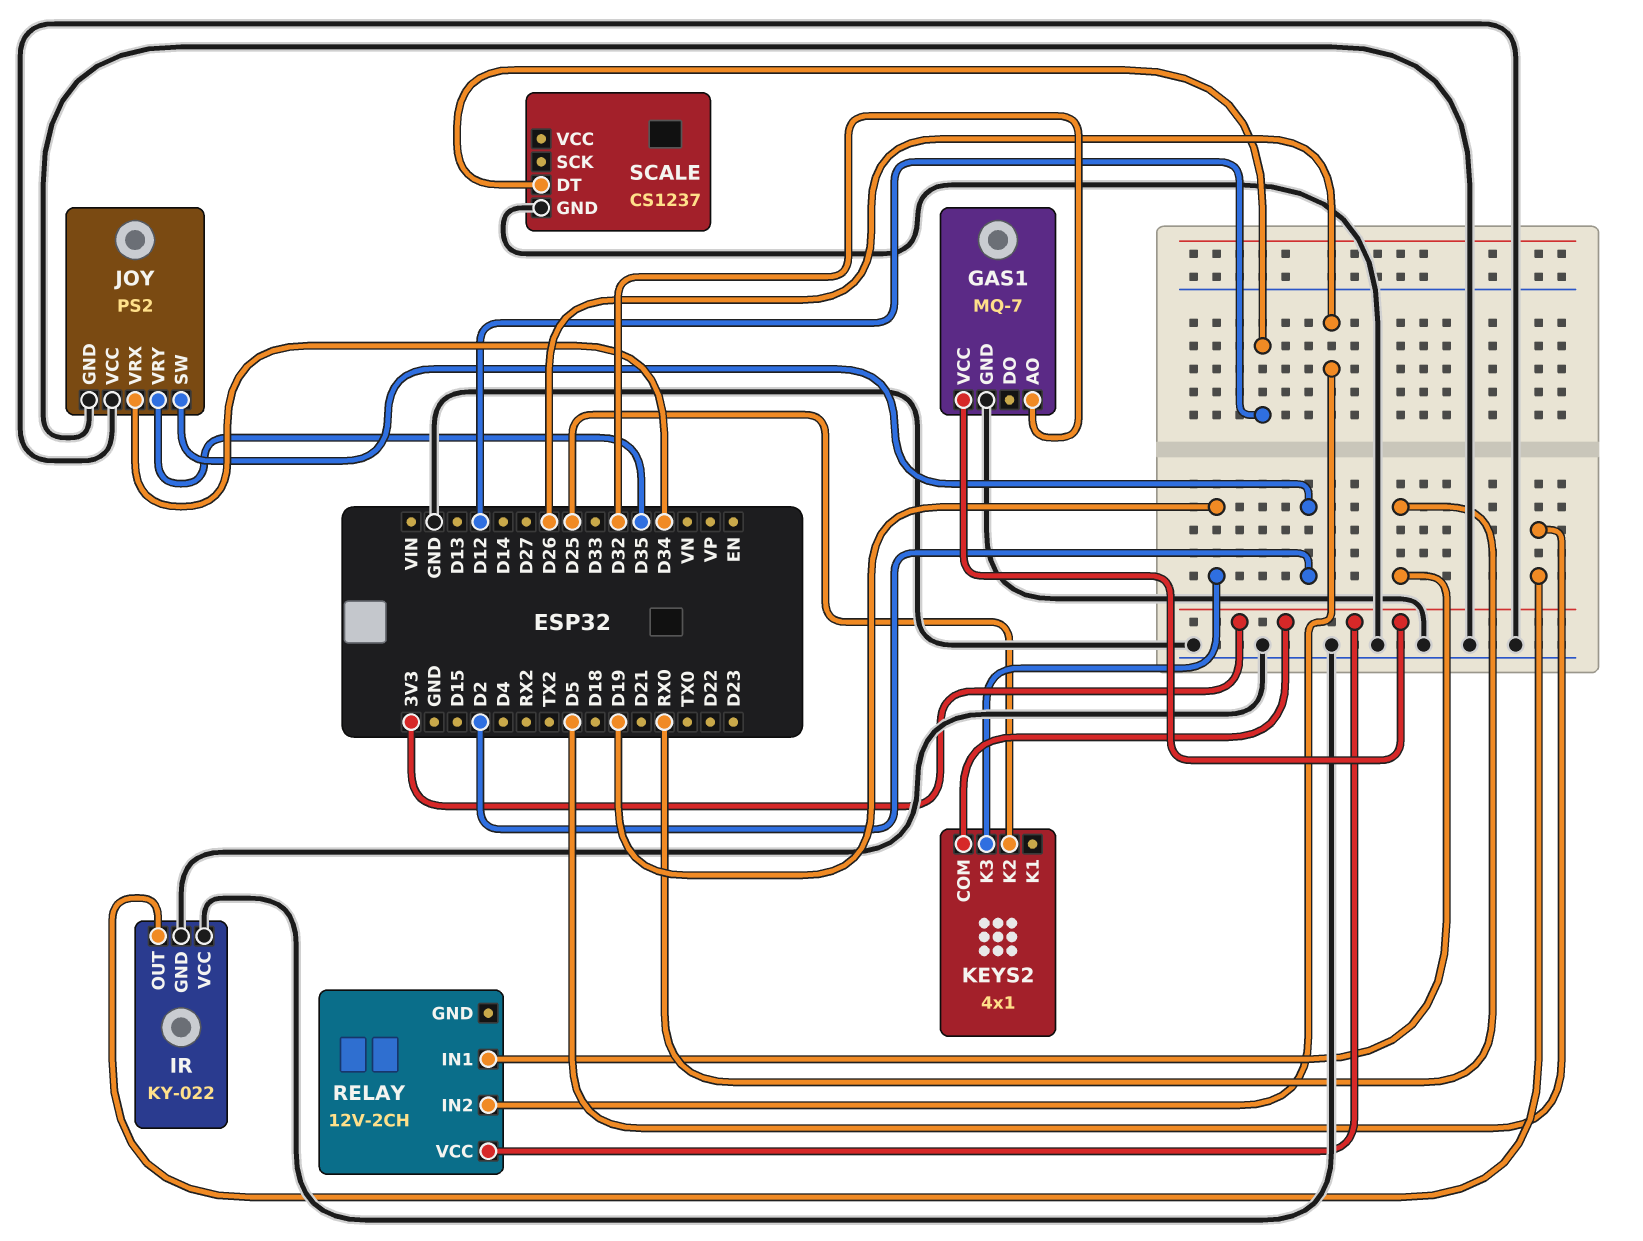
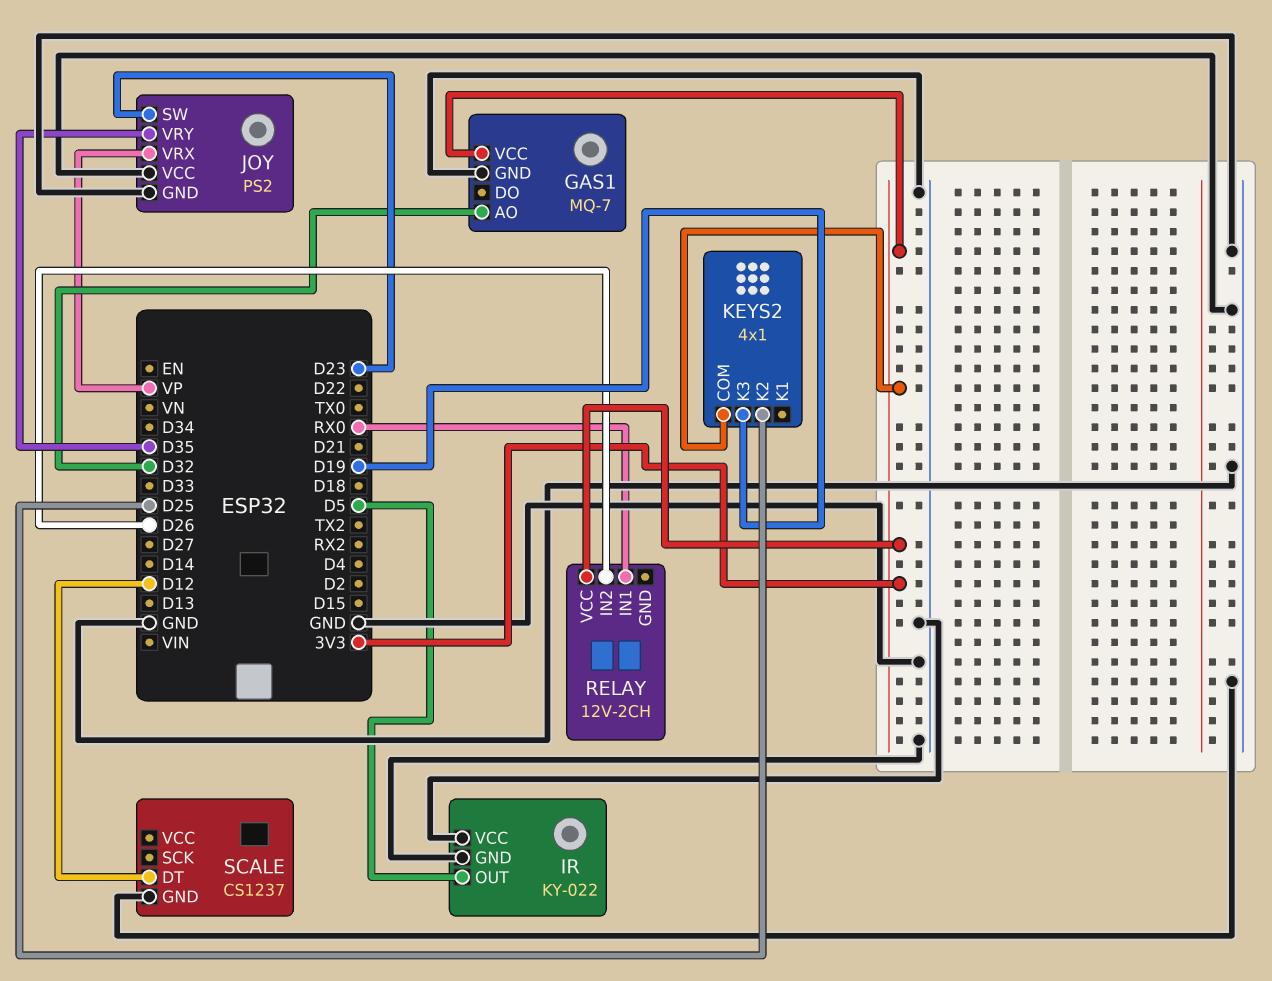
JOY pin SW: D2 -> D23
JOY pin VRX: D34 -> VP

